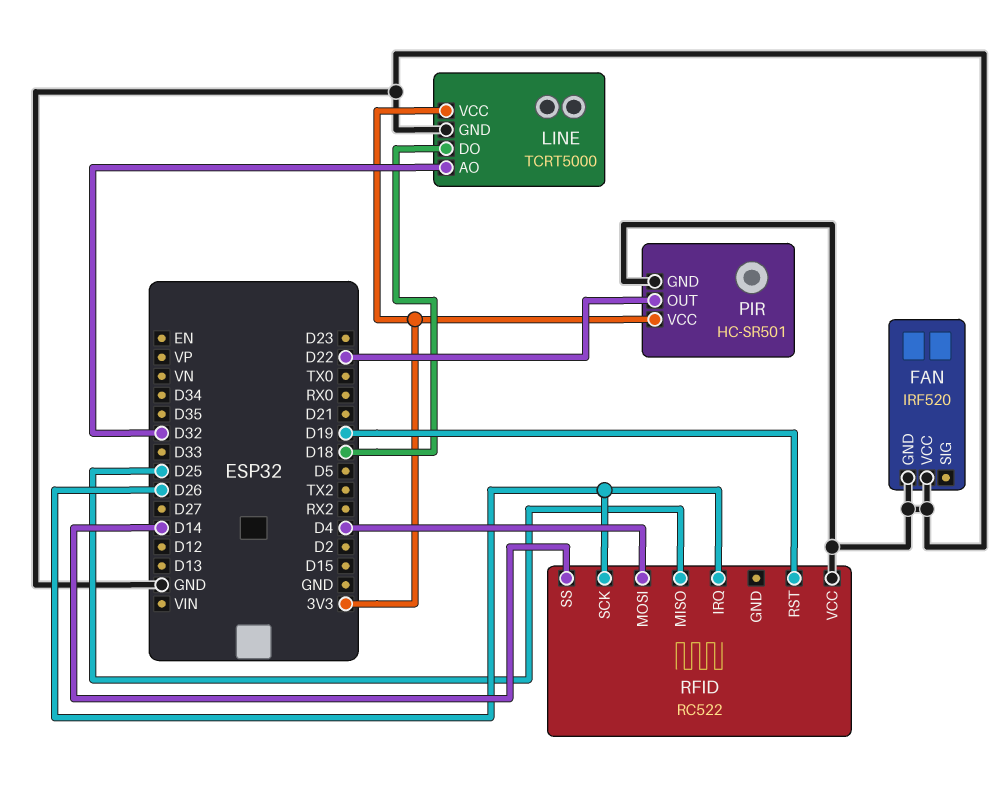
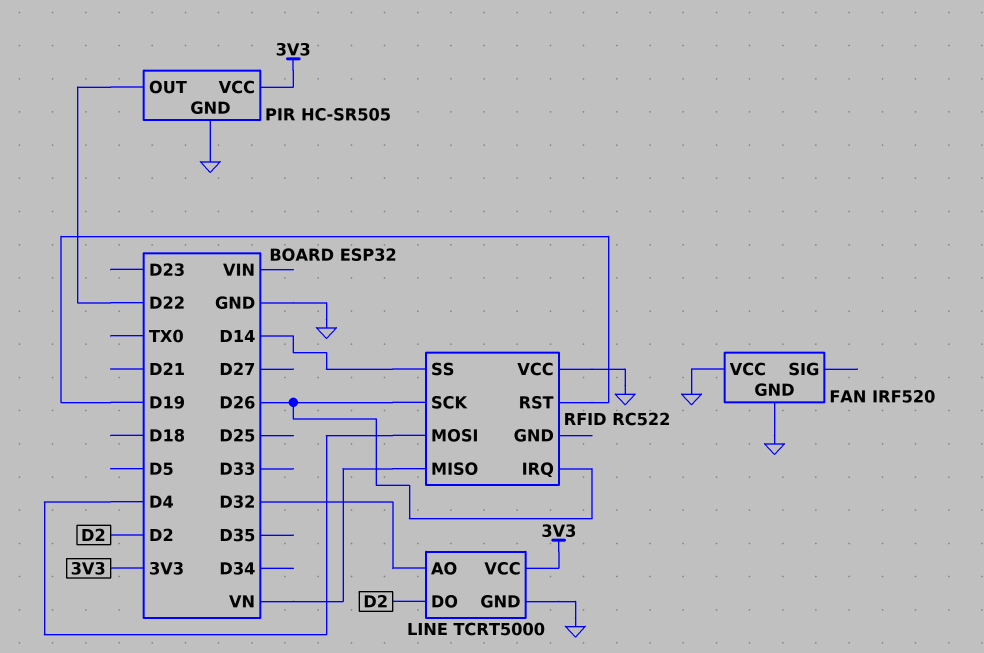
LINE pin DO: D18 -> D2
PIR: HC-SR501 -> HC-SR505
RFID pin MISO: D25 -> VN

